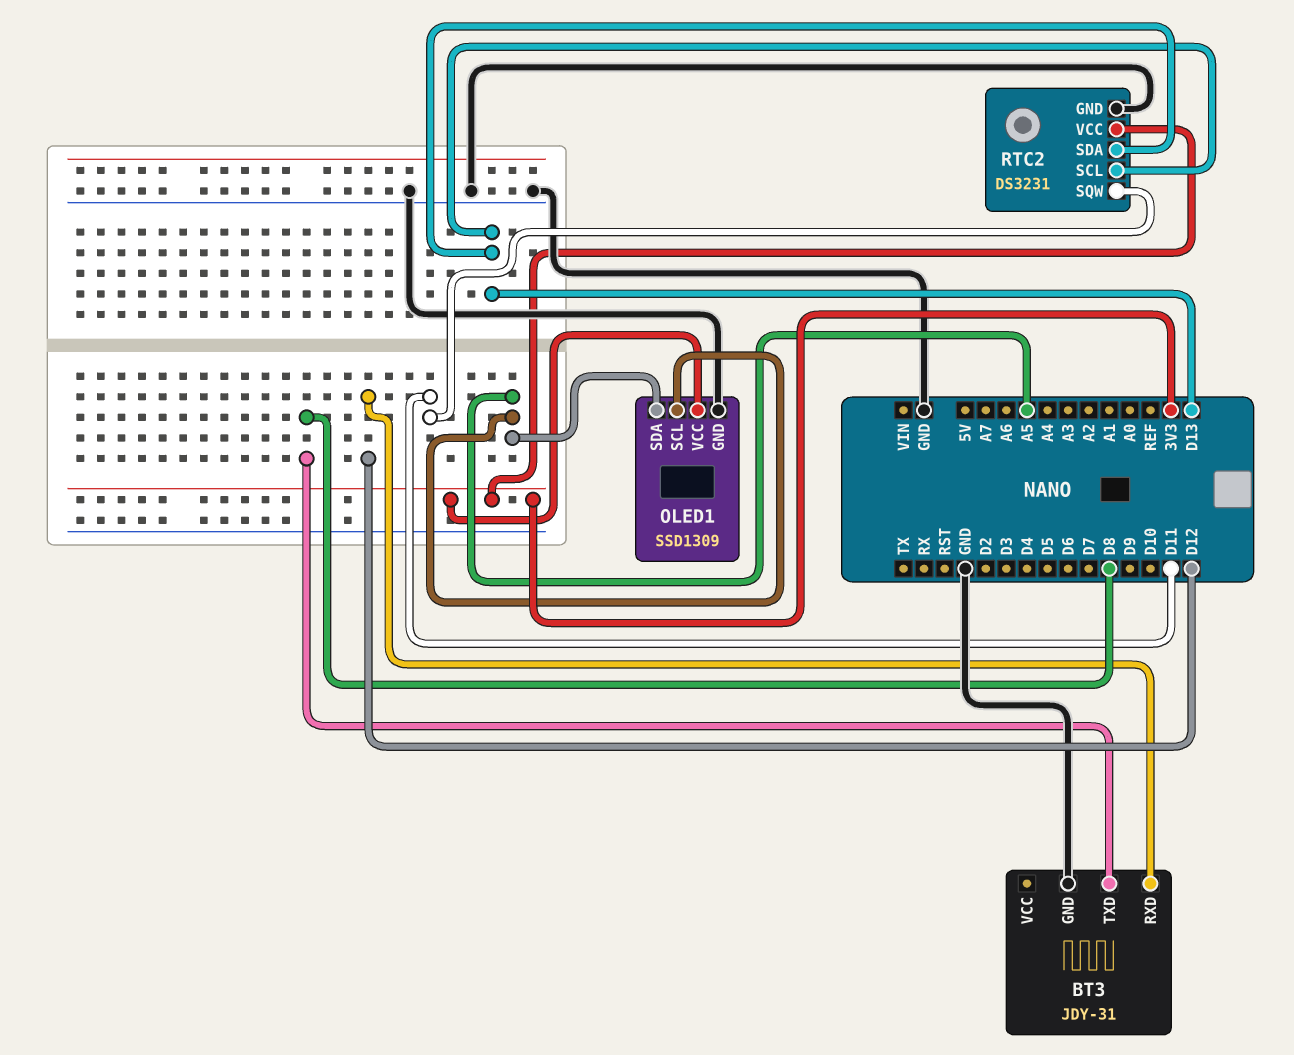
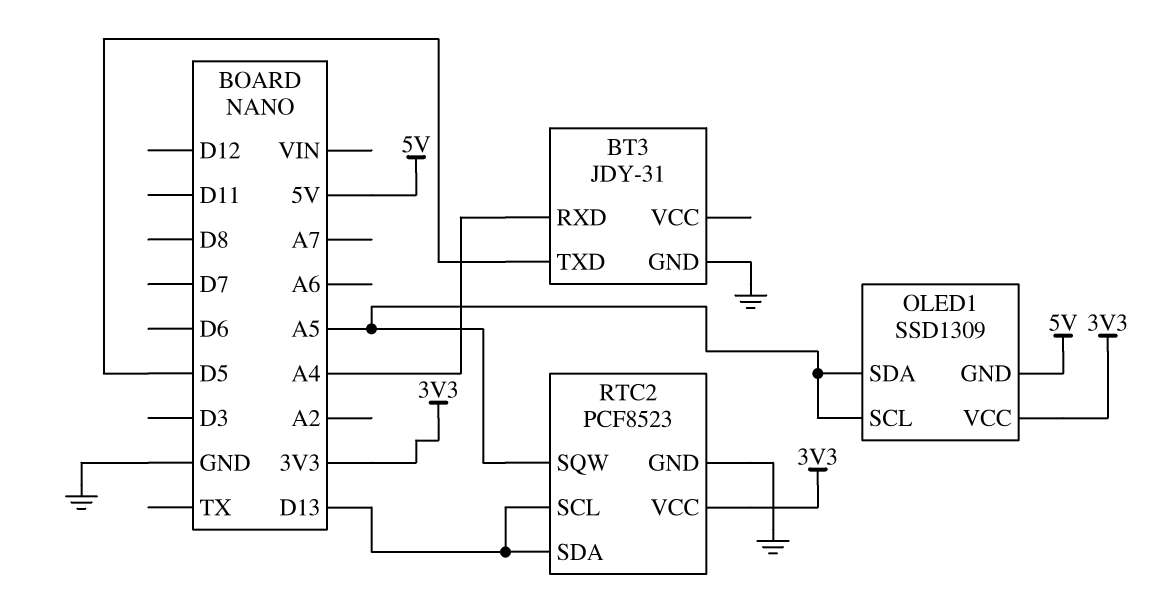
BT3 pin RXD: D12 -> A4
BT3 pin TXD: D8 -> D5
OLED1 pin GND: GND -> 5V
RTC2: DS3231 -> PCF8523
RTC2 pin SQW: D11 -> A5

